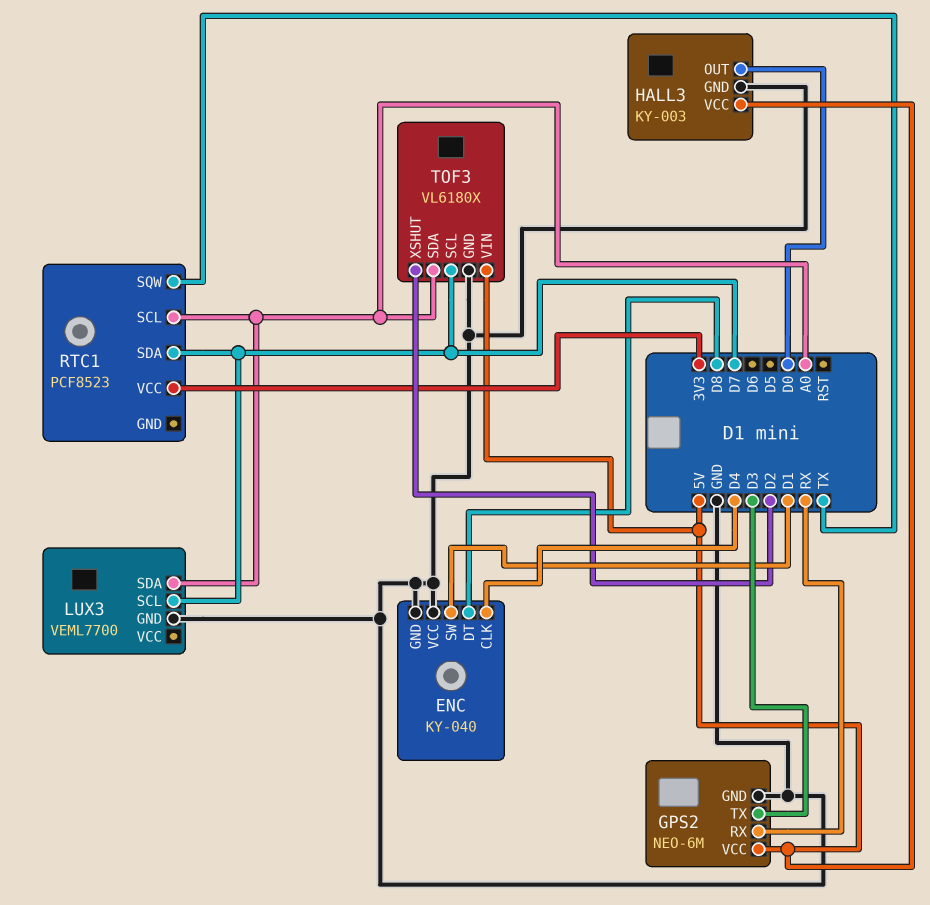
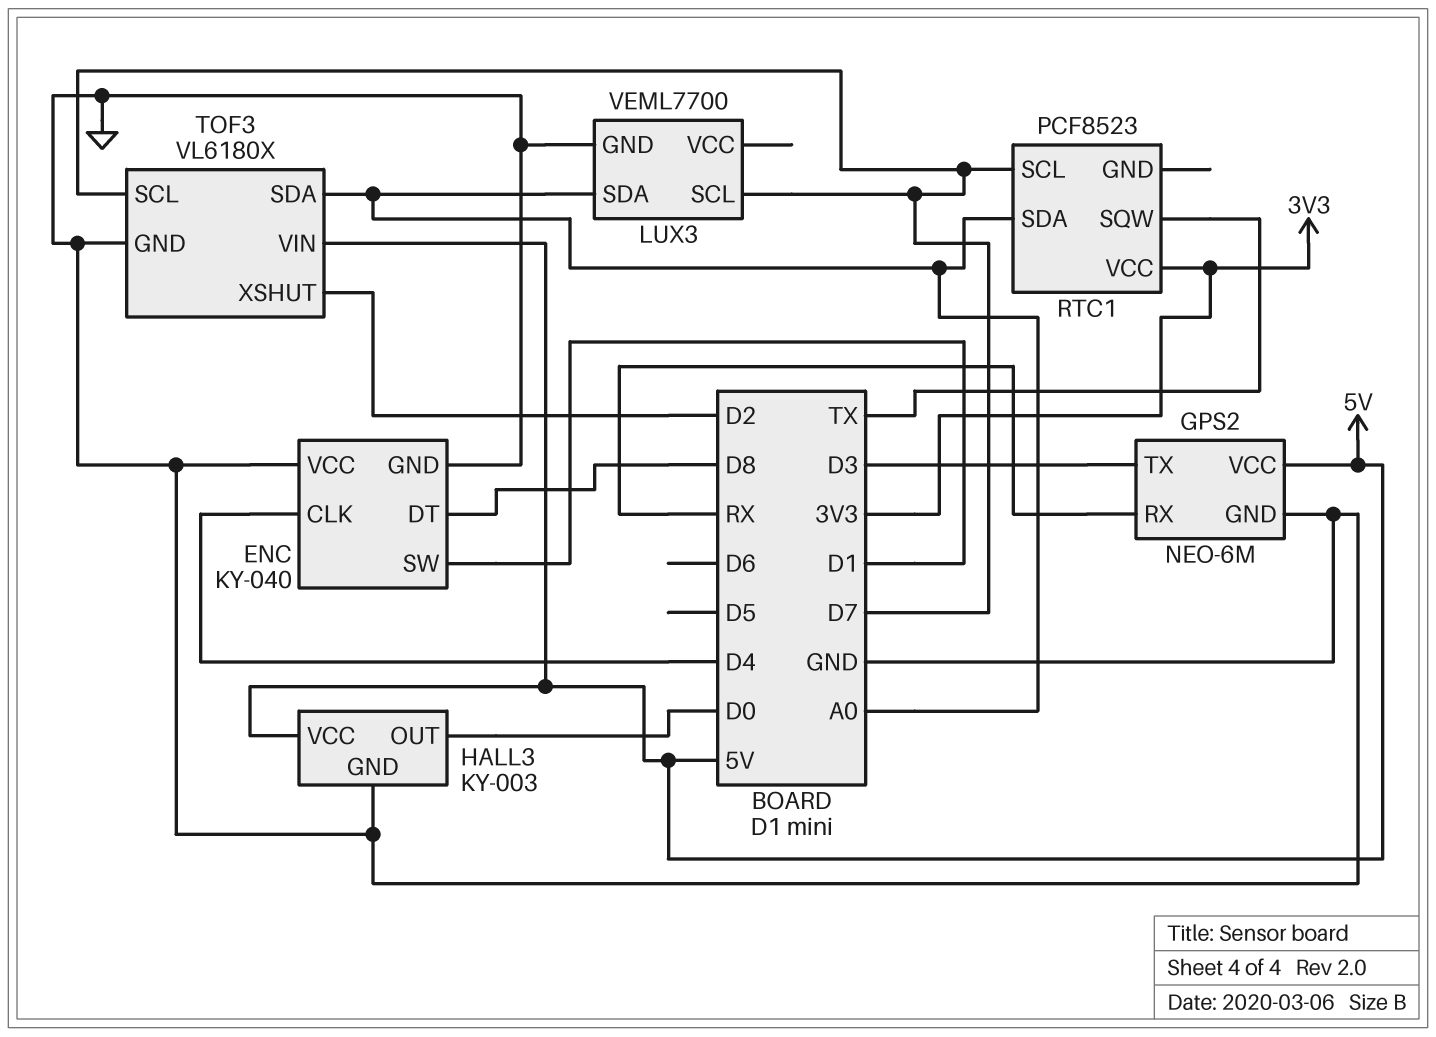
RTC1 pin SCL: A0 -> D7
RTC1 pin SDA: D7 -> A0

